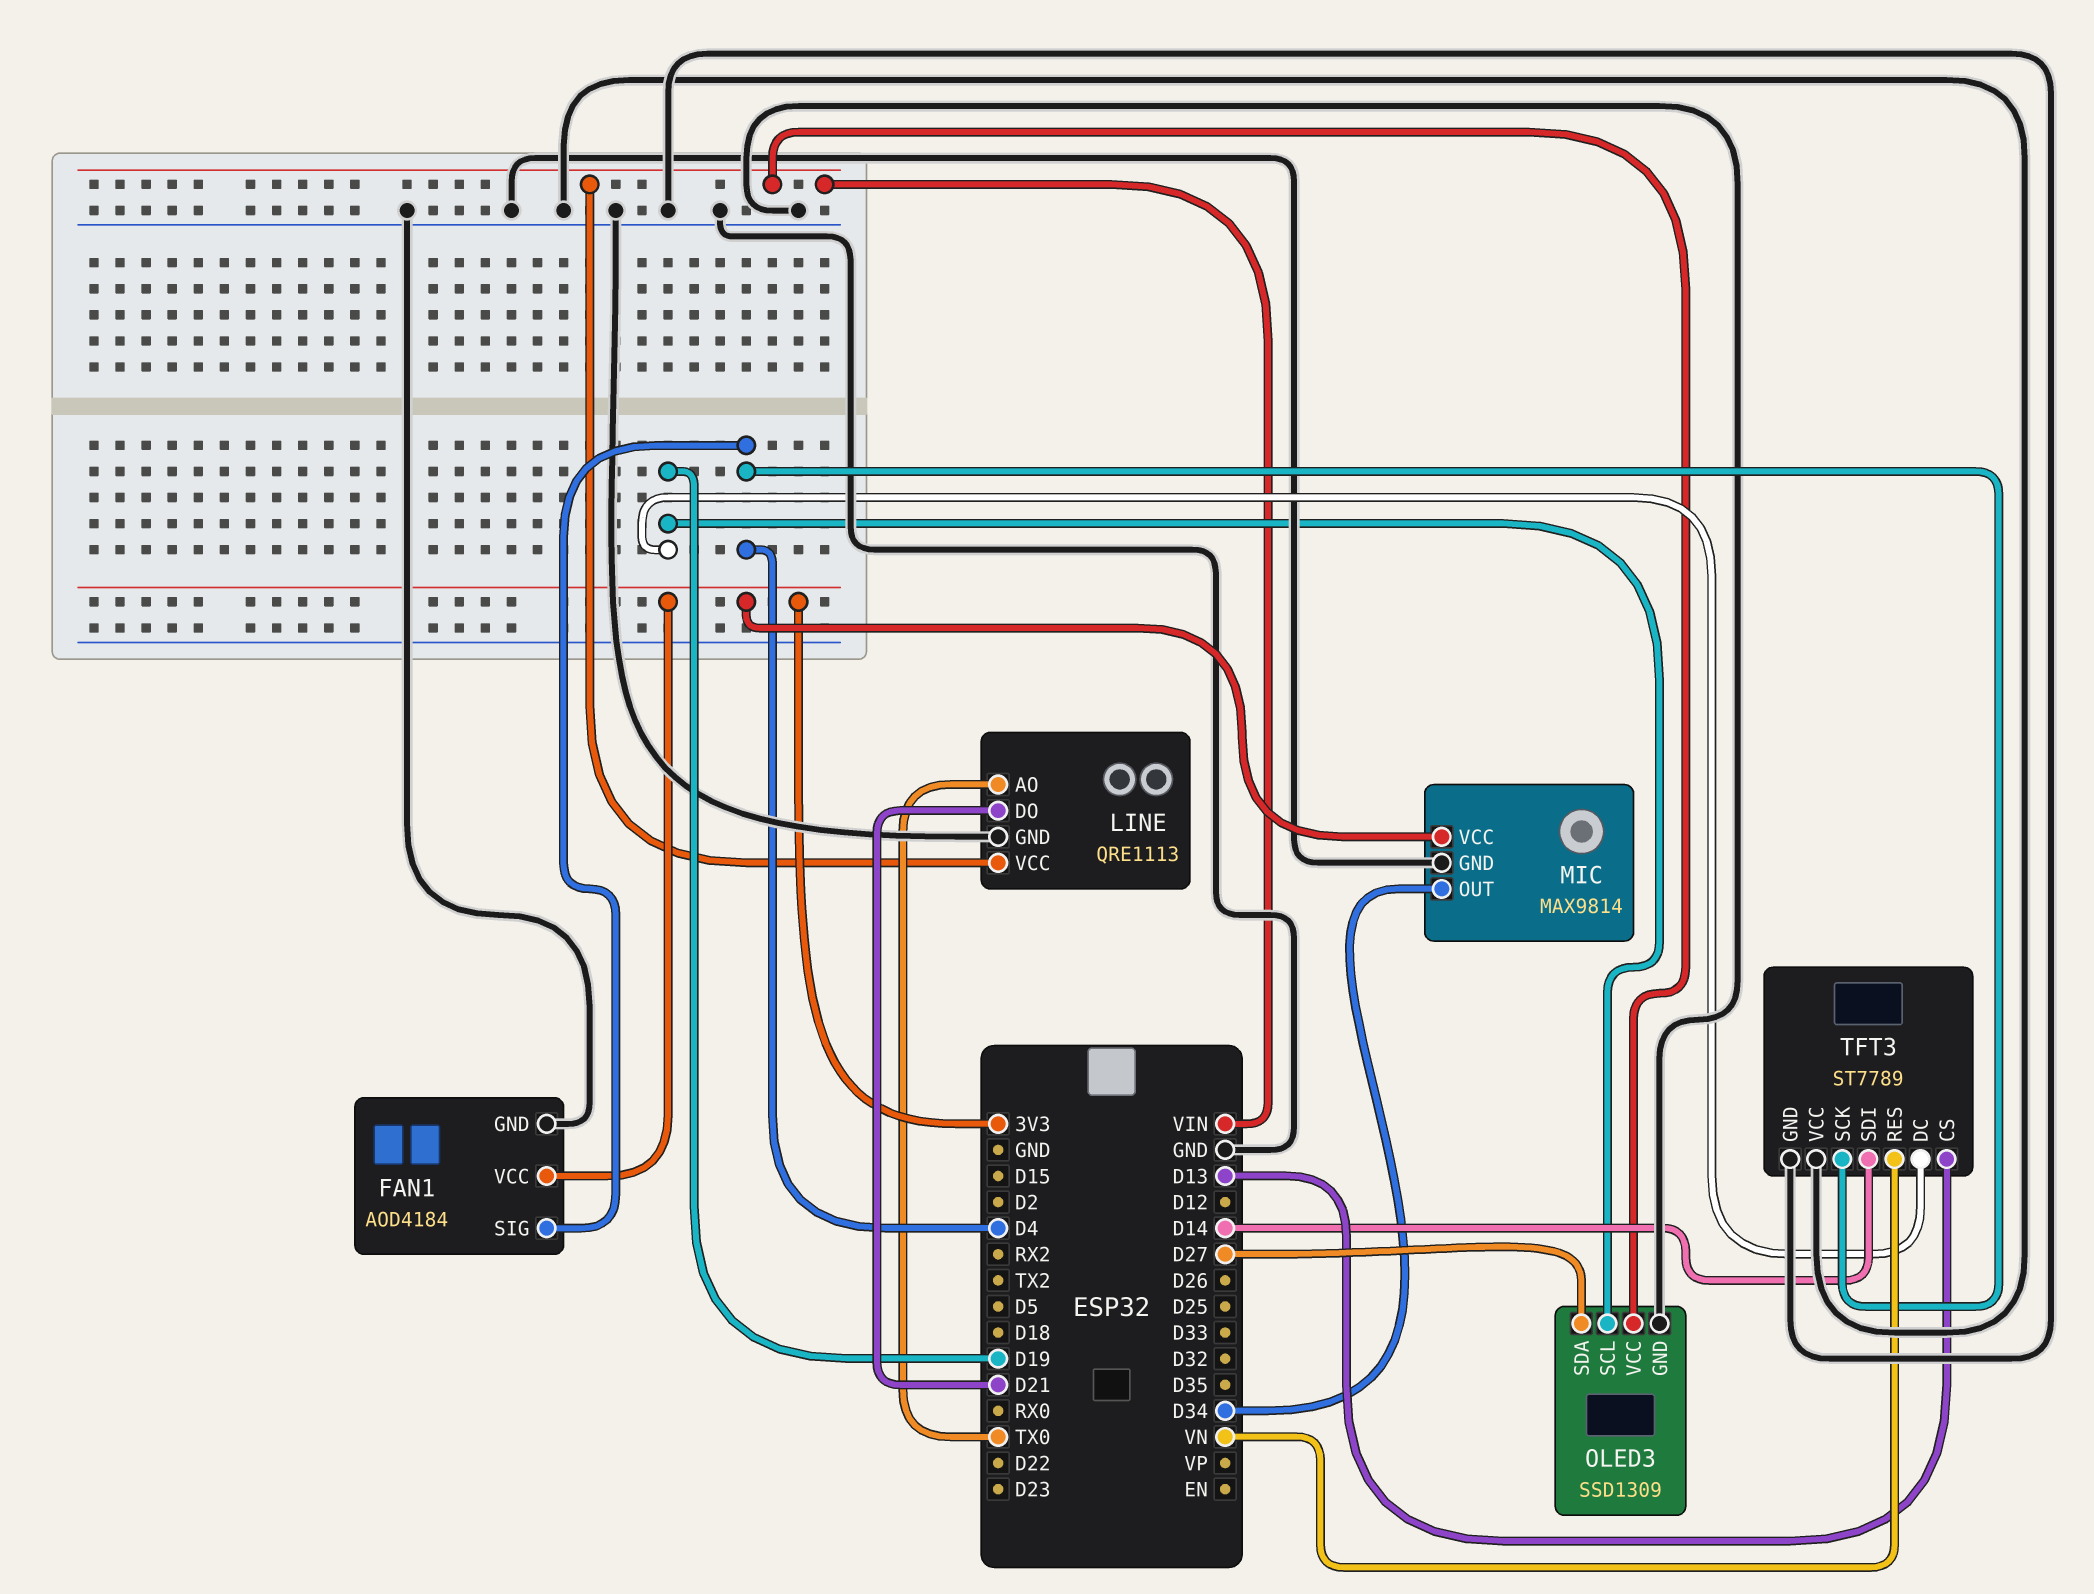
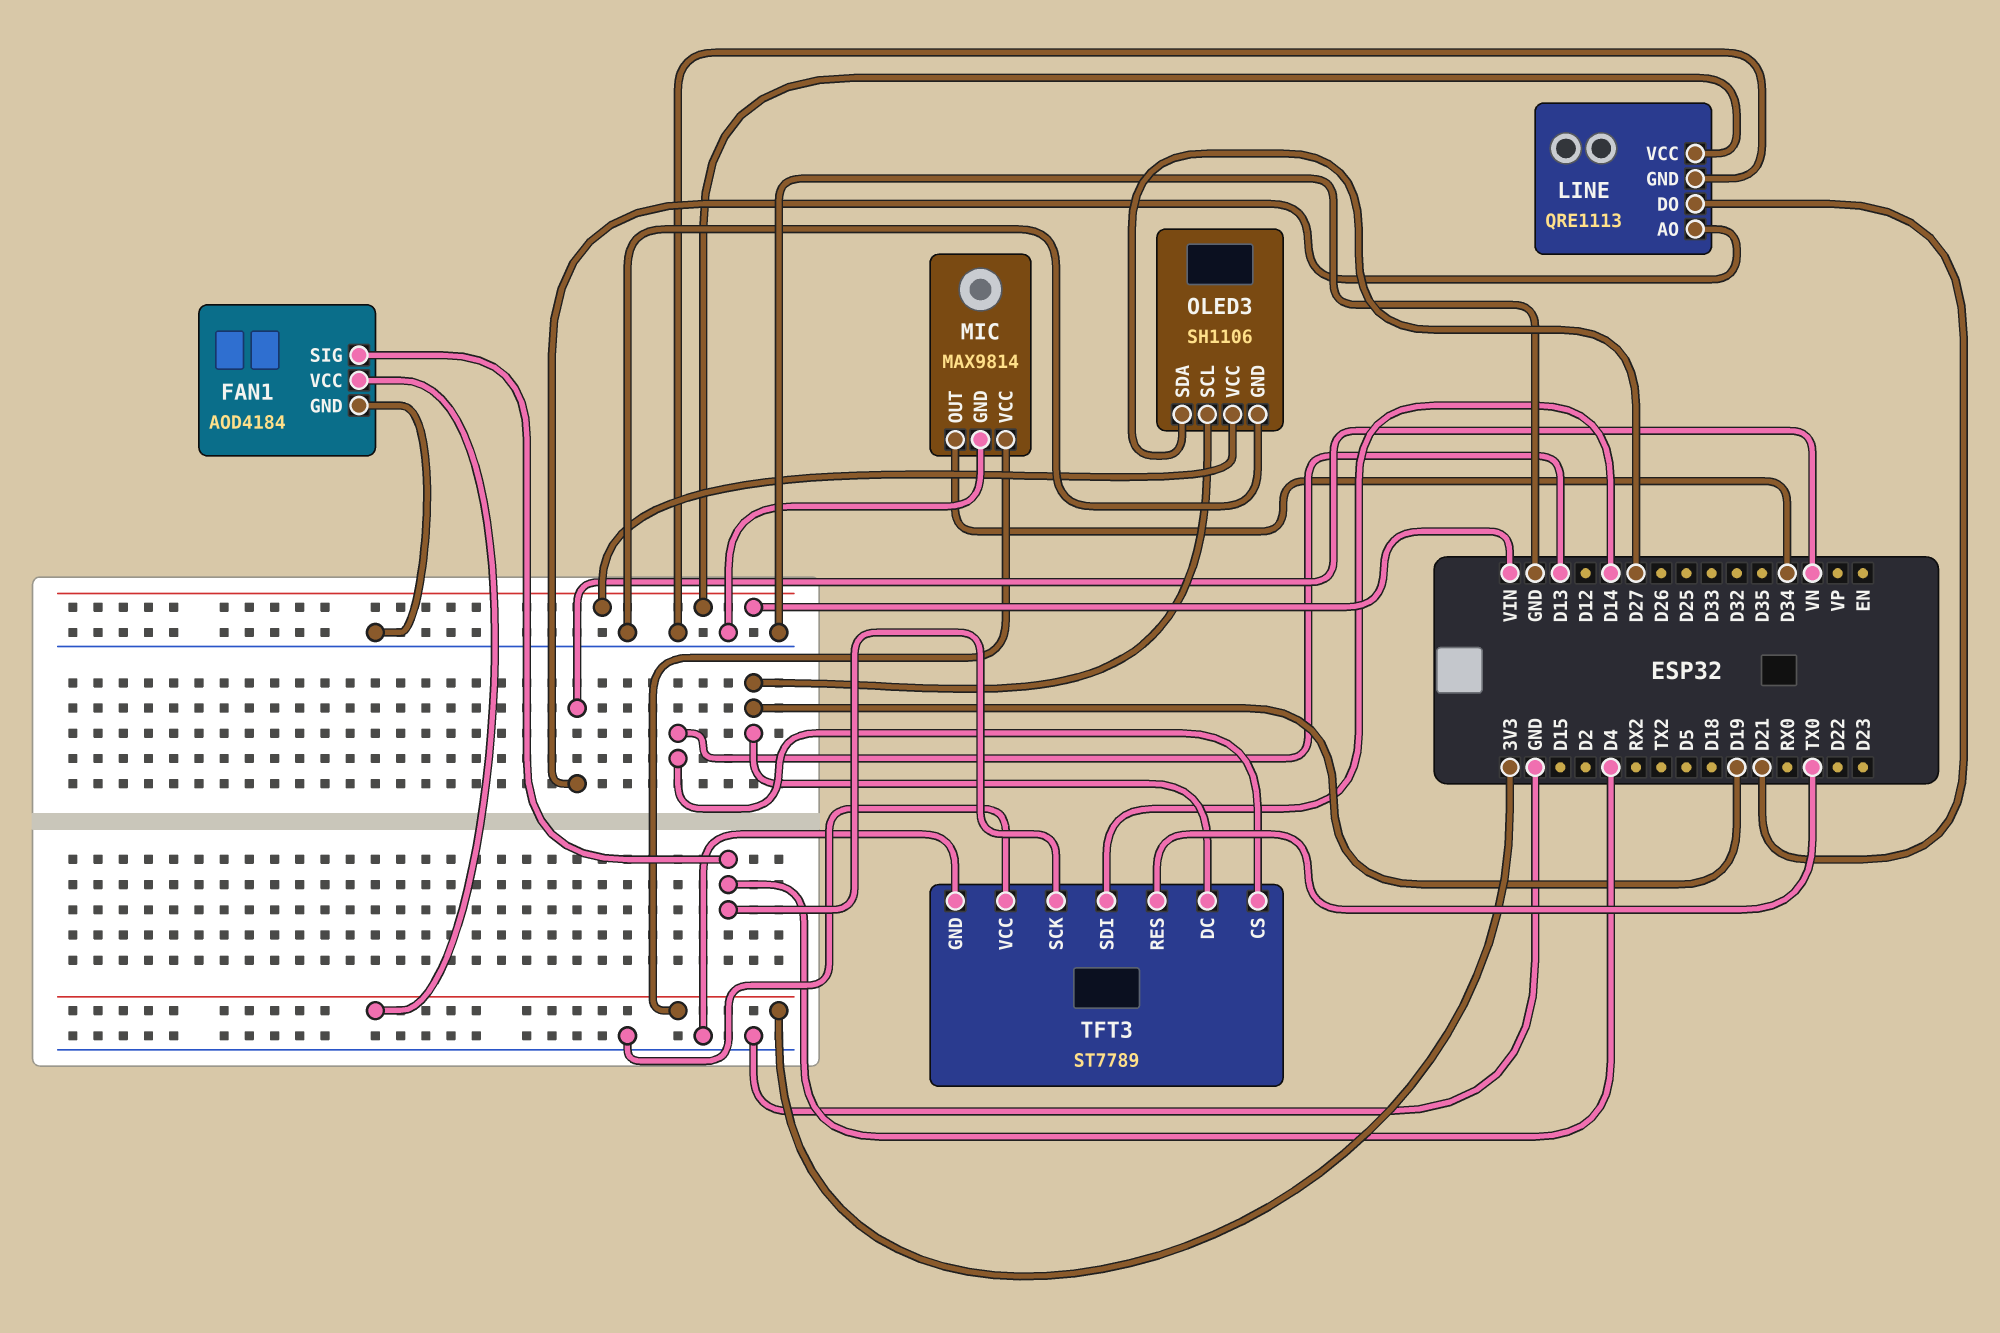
LINE pin AO: TX0 -> VN
OLED3: SSD1309 -> SH1106
TFT3 pin RES: VN -> TX0

